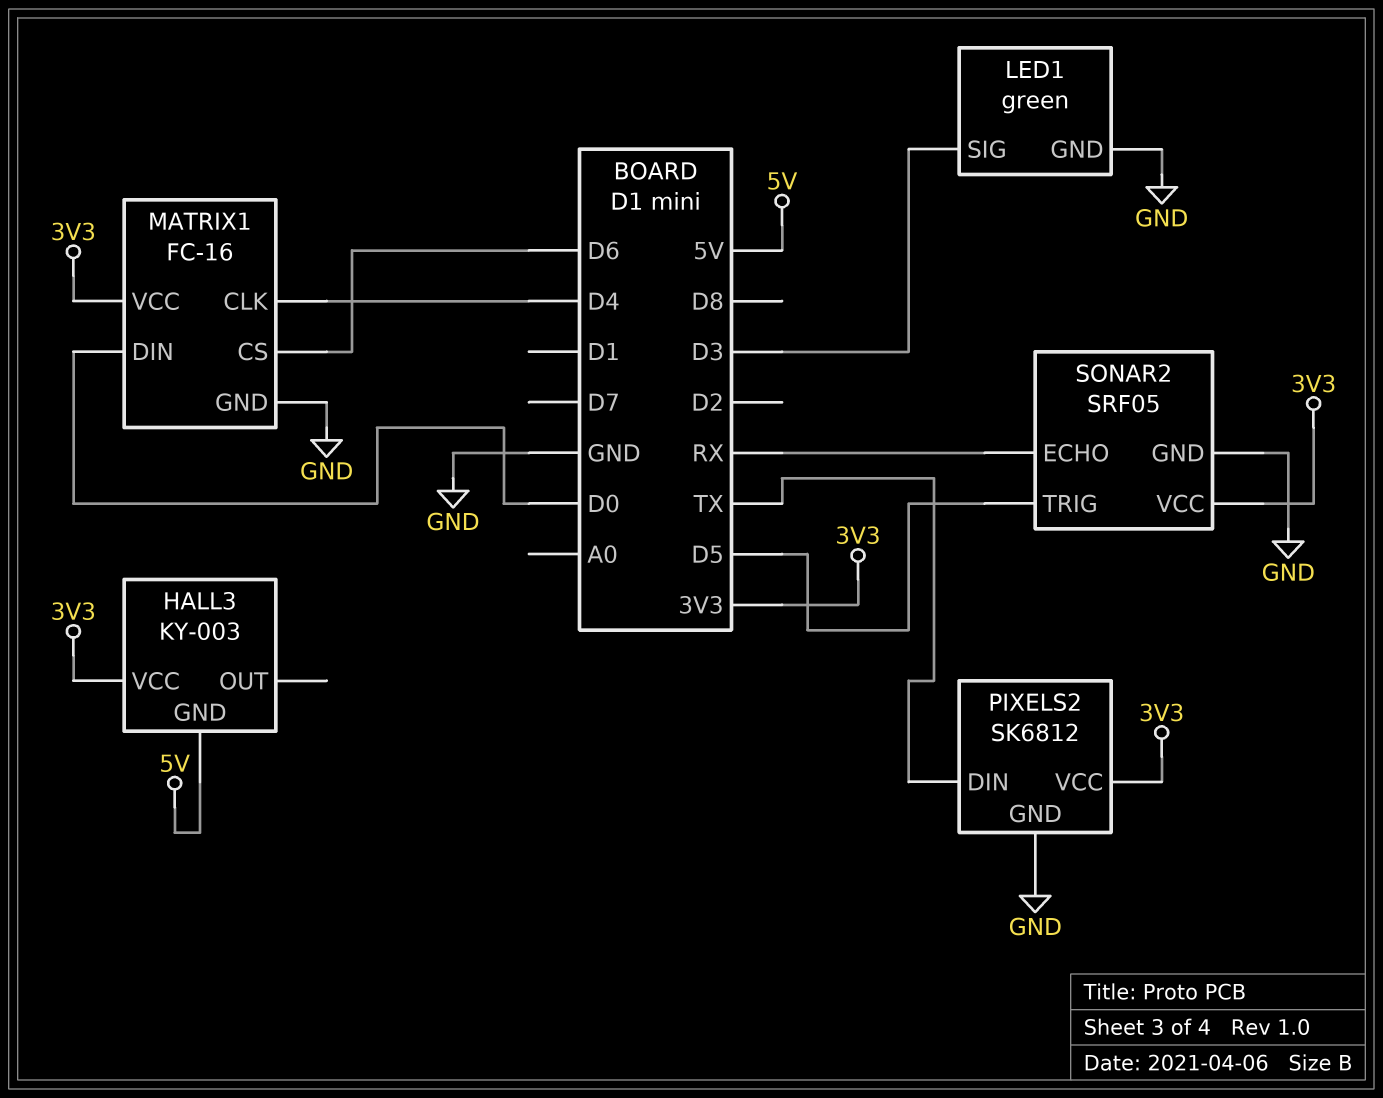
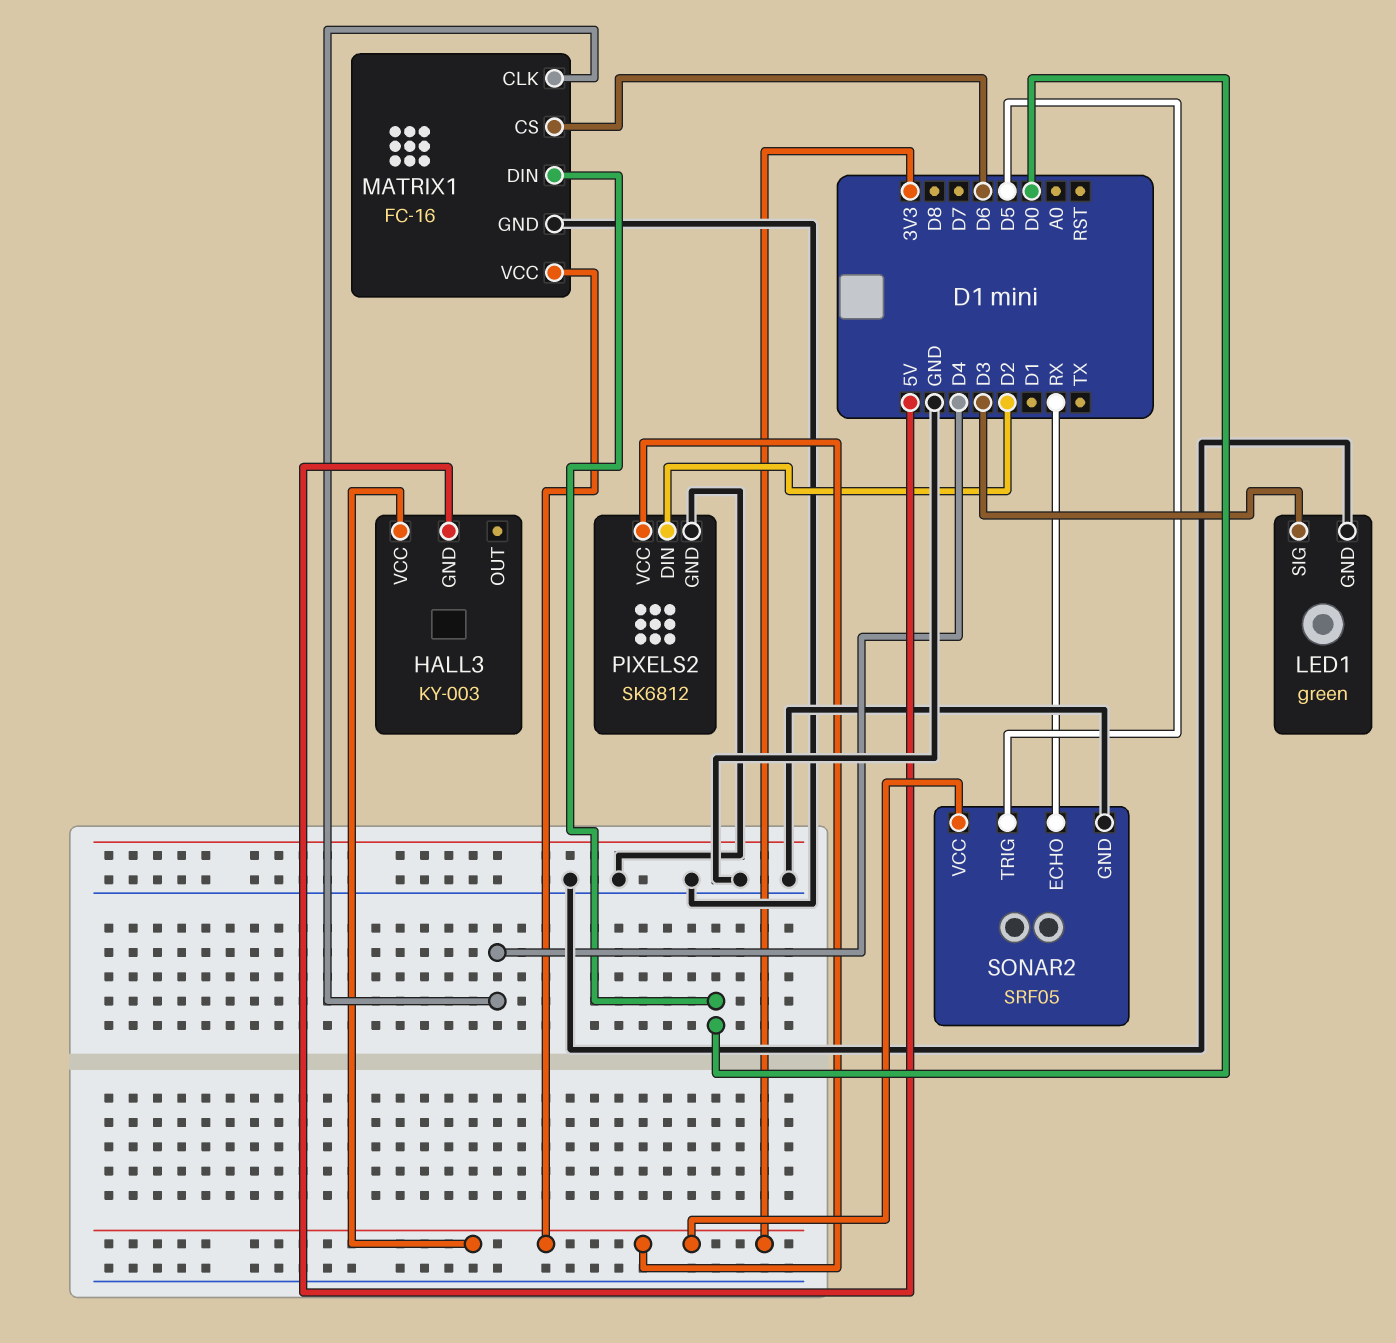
PIXELS2 pin DIN: TX -> D2

